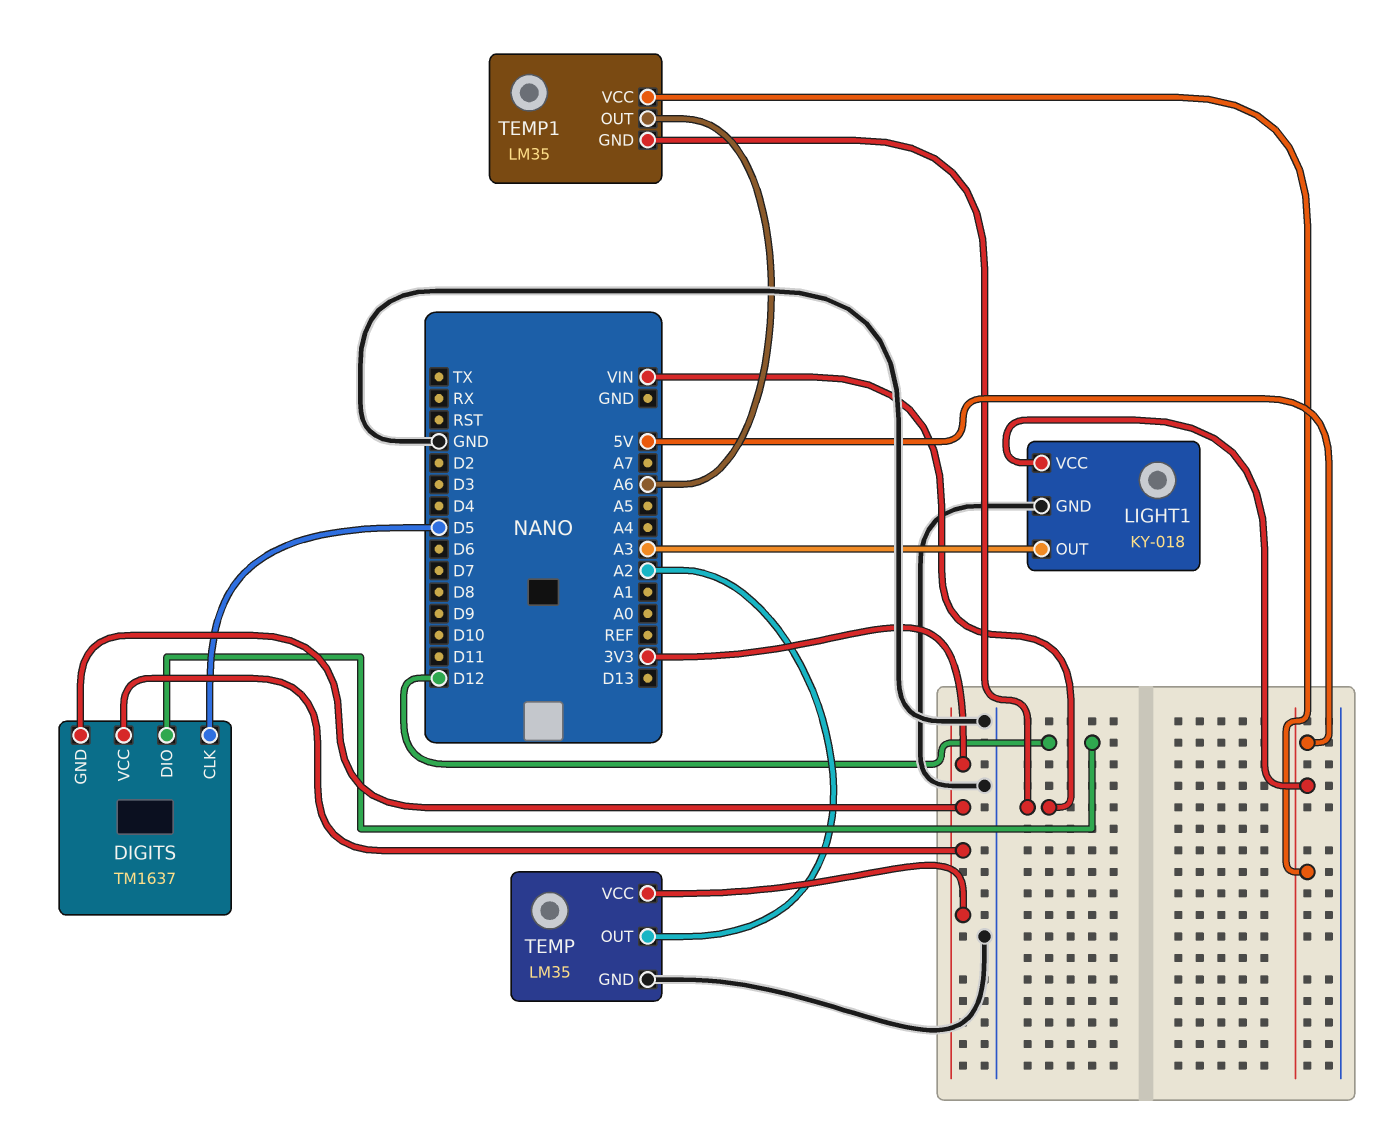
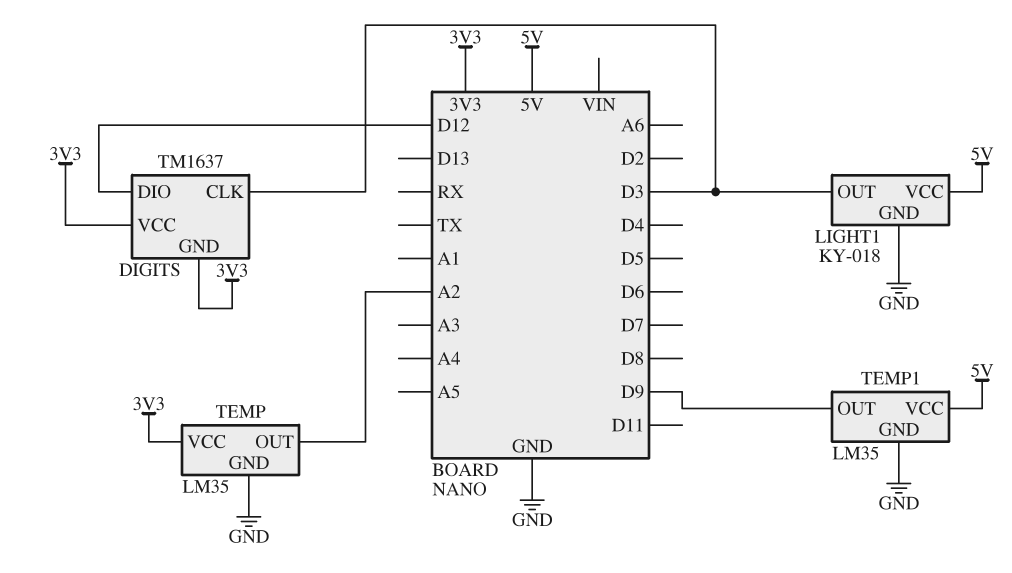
DIGITS pin CLK: D5 -> D3
LIGHT1 pin OUT: A3 -> D3
TEMP1 pin GND: VIN -> GND
TEMP1 pin OUT: A6 -> D9

